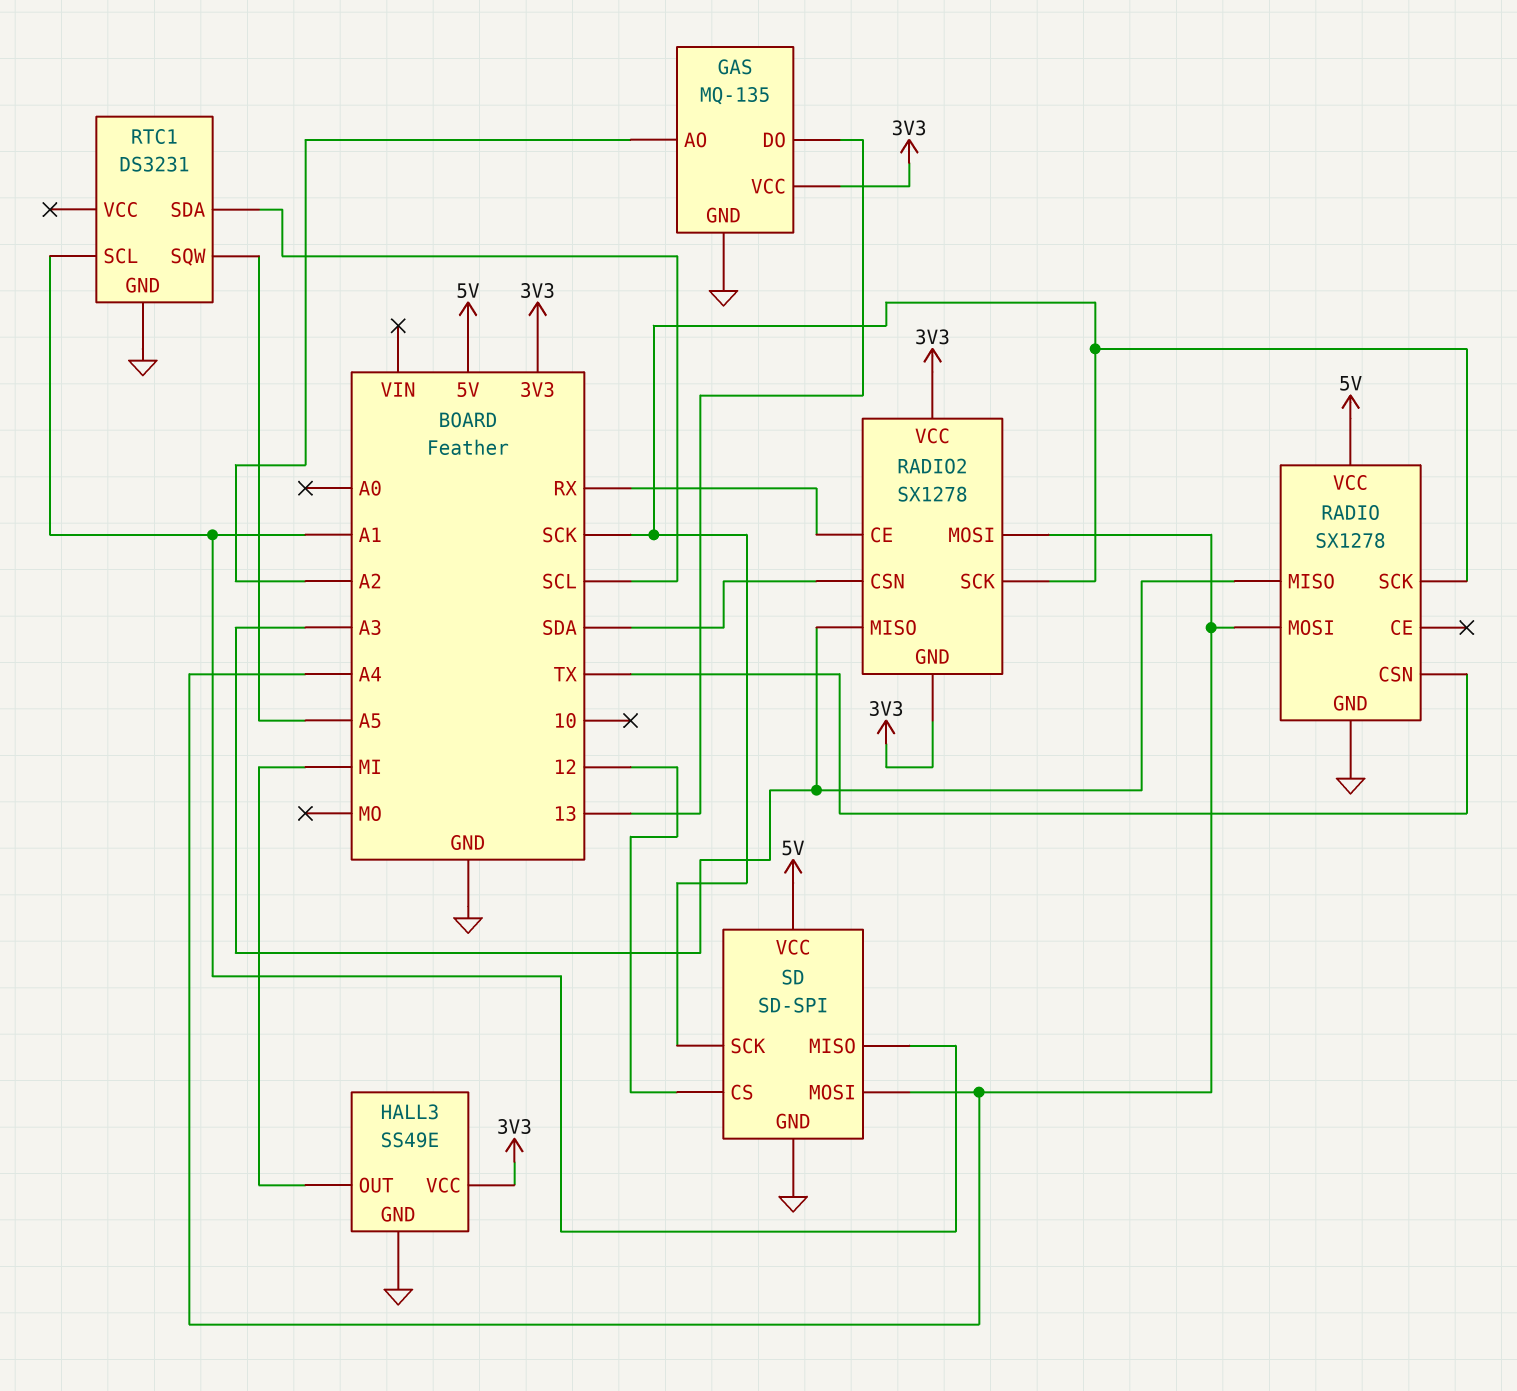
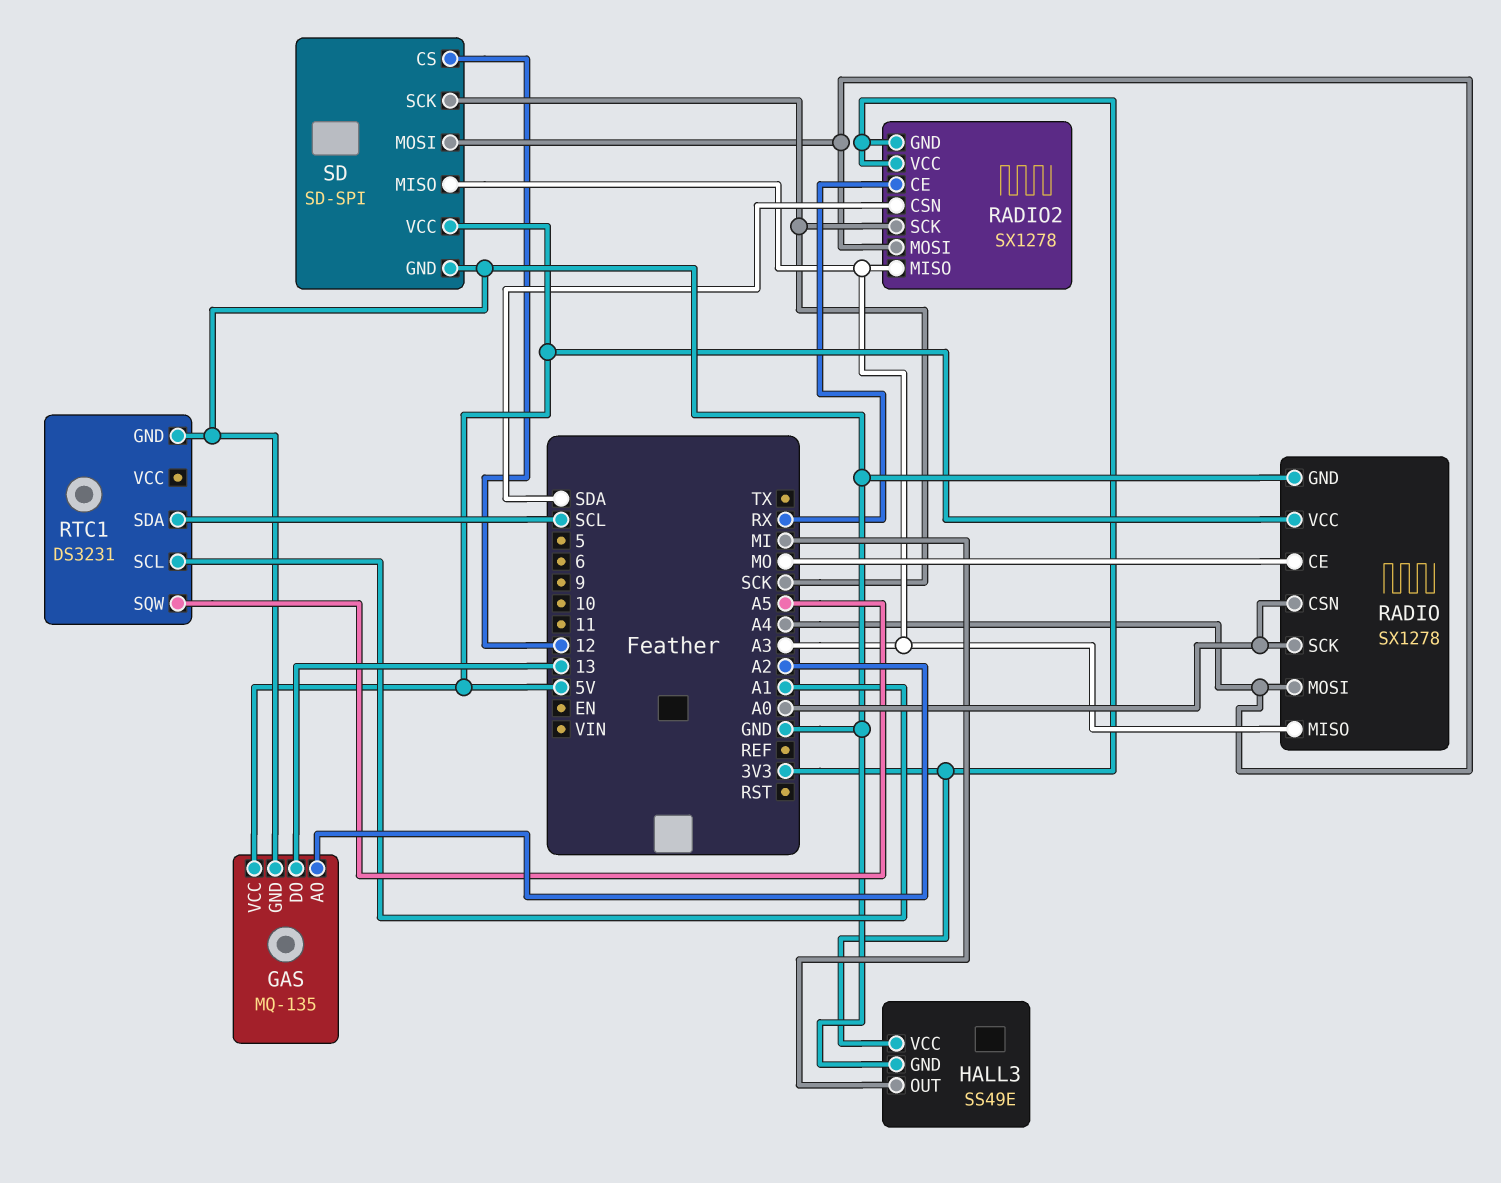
GAS pin VCC: 3V3 -> 5V
RADIO pin CE: none -> MO
RADIO pin CSN: TX -> A0
RADIO pin SCK: SCK -> A0
SD pin MISO: A1 -> A3

